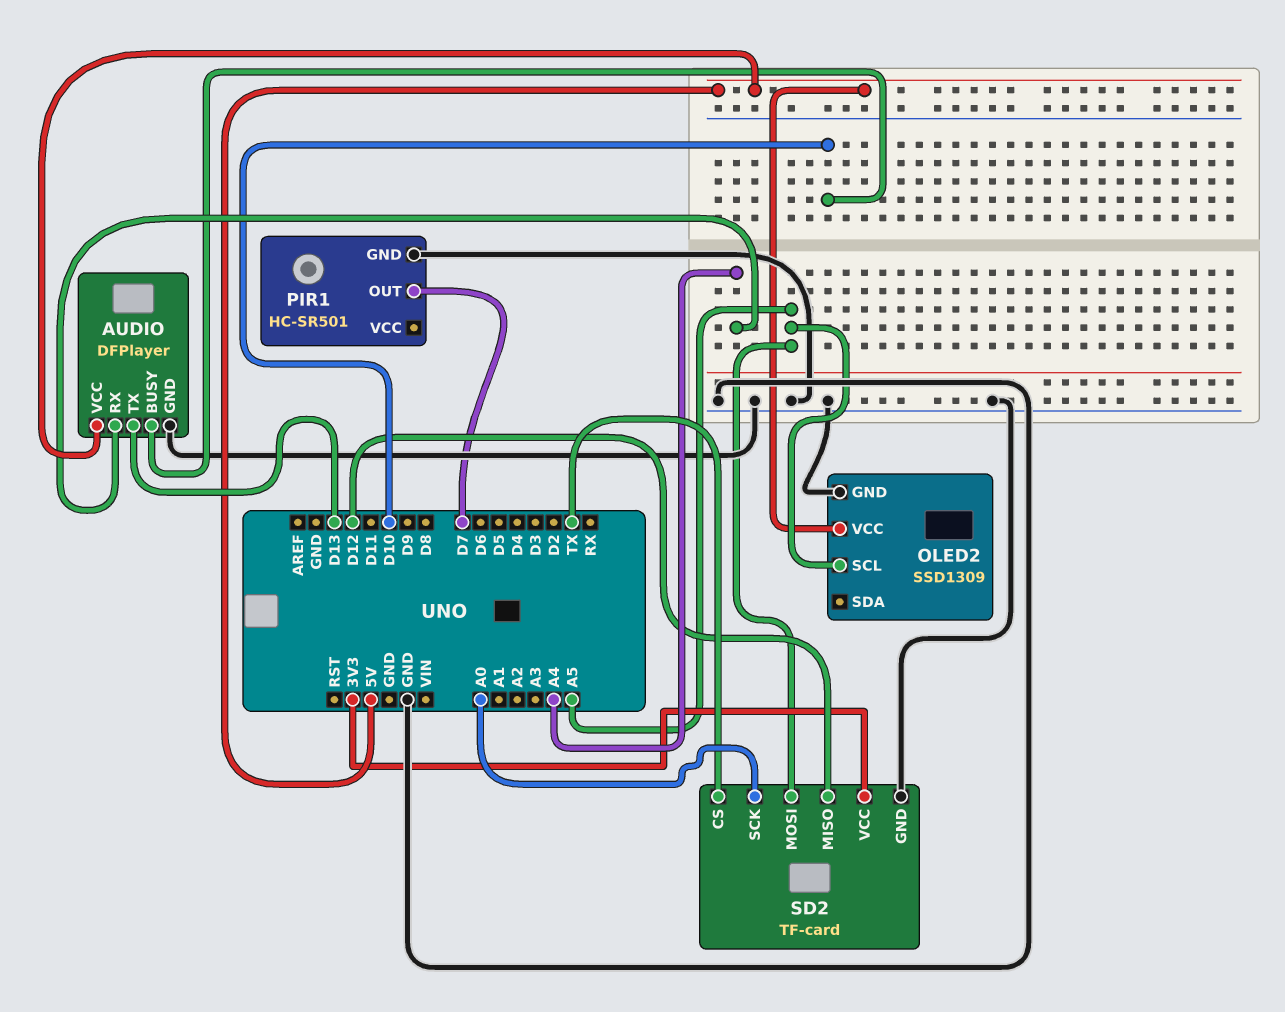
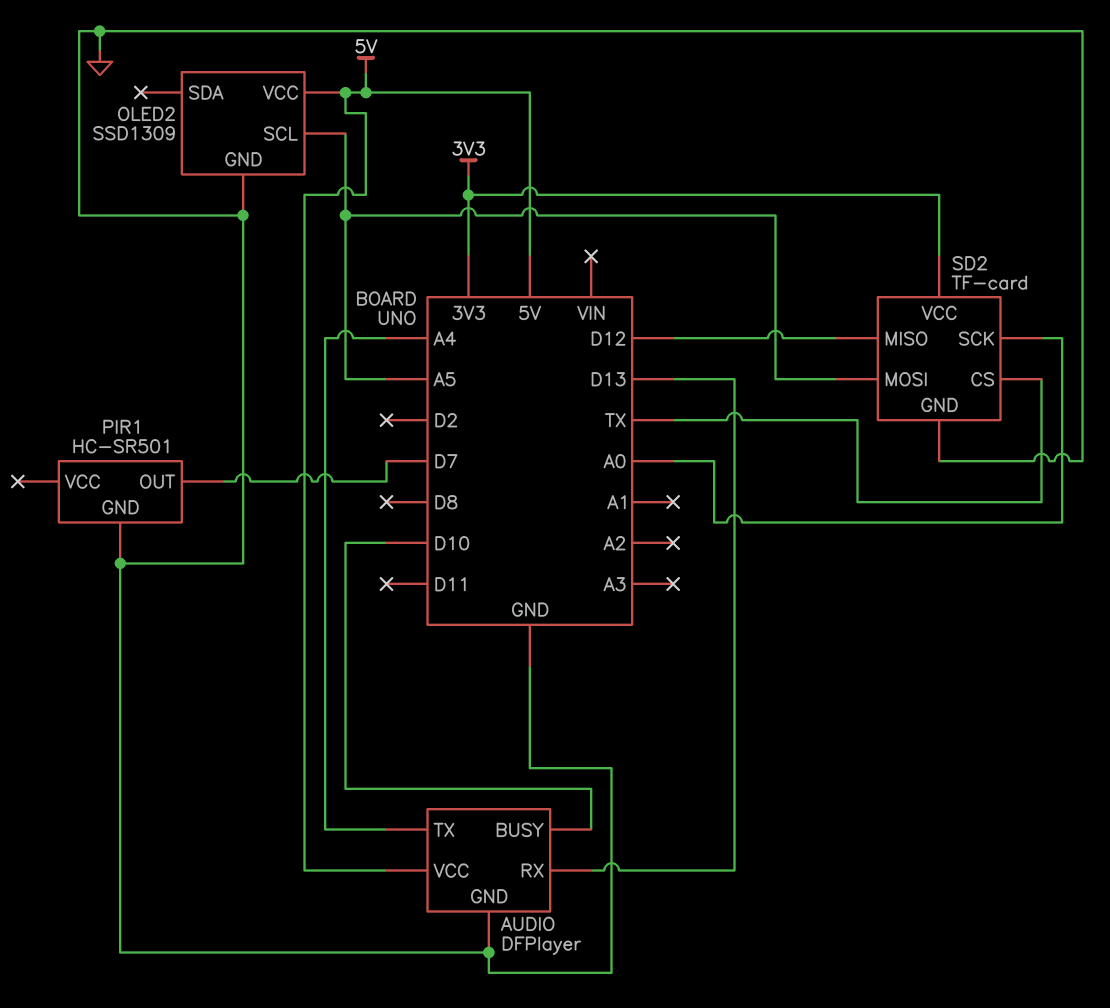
AUDIO pin RX: A4 -> D13
AUDIO pin TX: D13 -> A4

